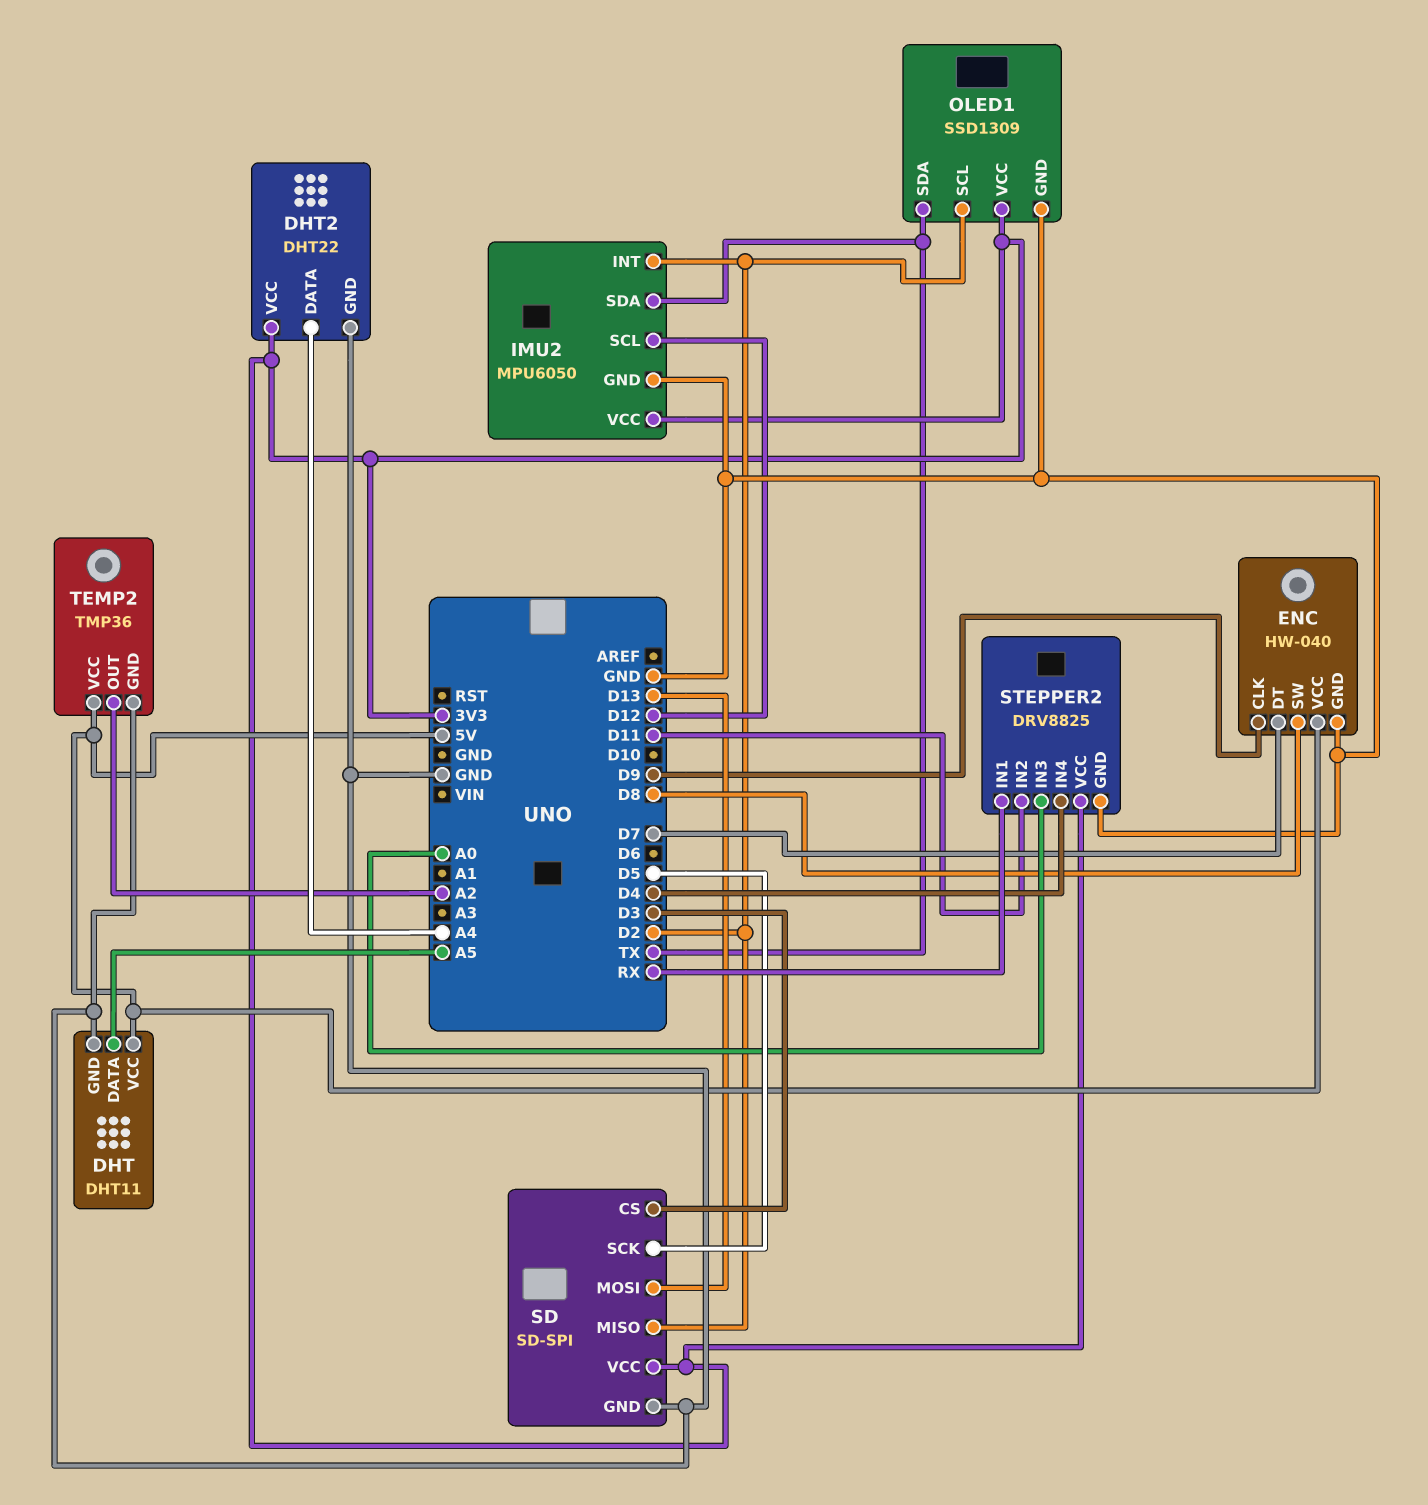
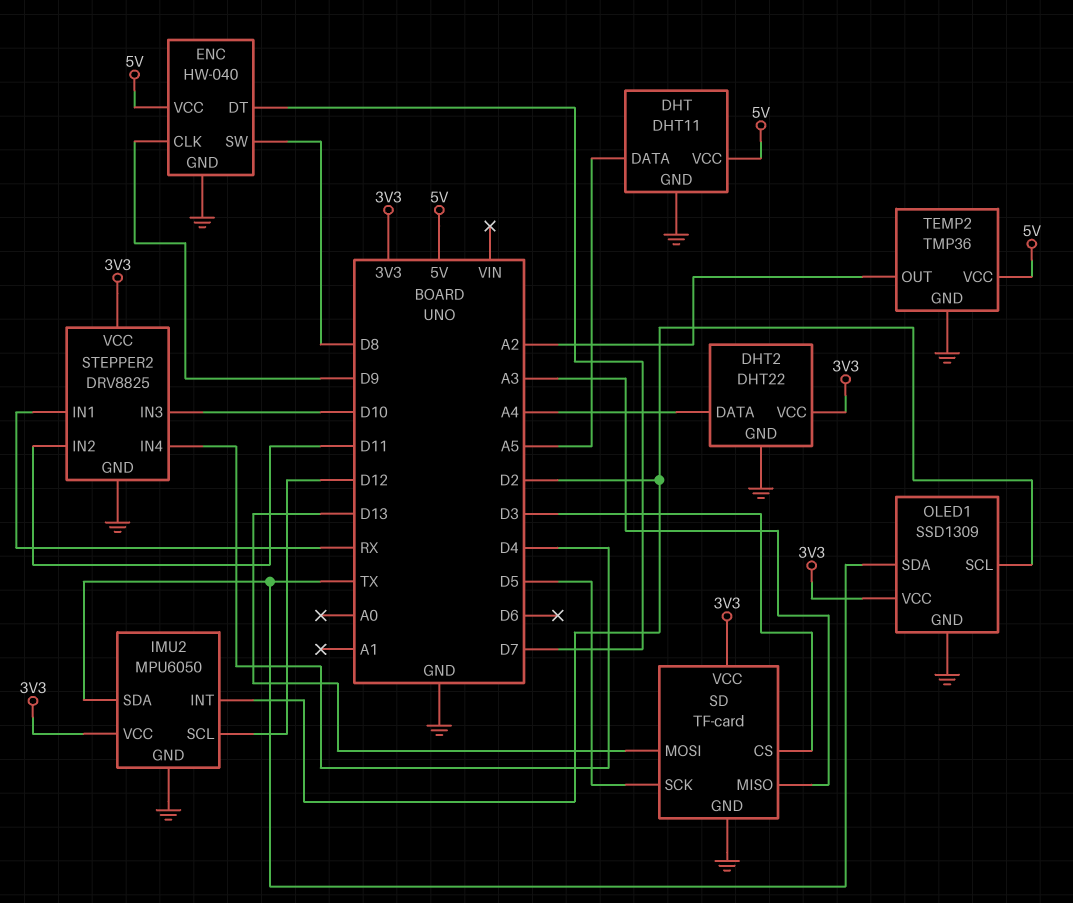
SD: SD-SPI -> TF-card
SD pin MISO: D2 -> A3
STEPPER2 pin IN3: A0 -> D10

